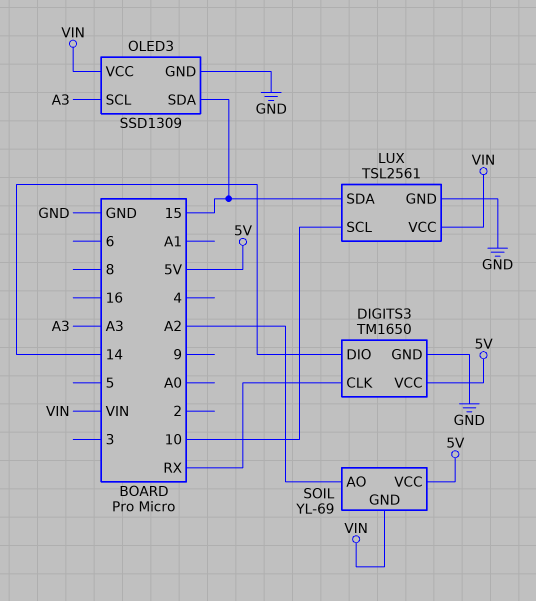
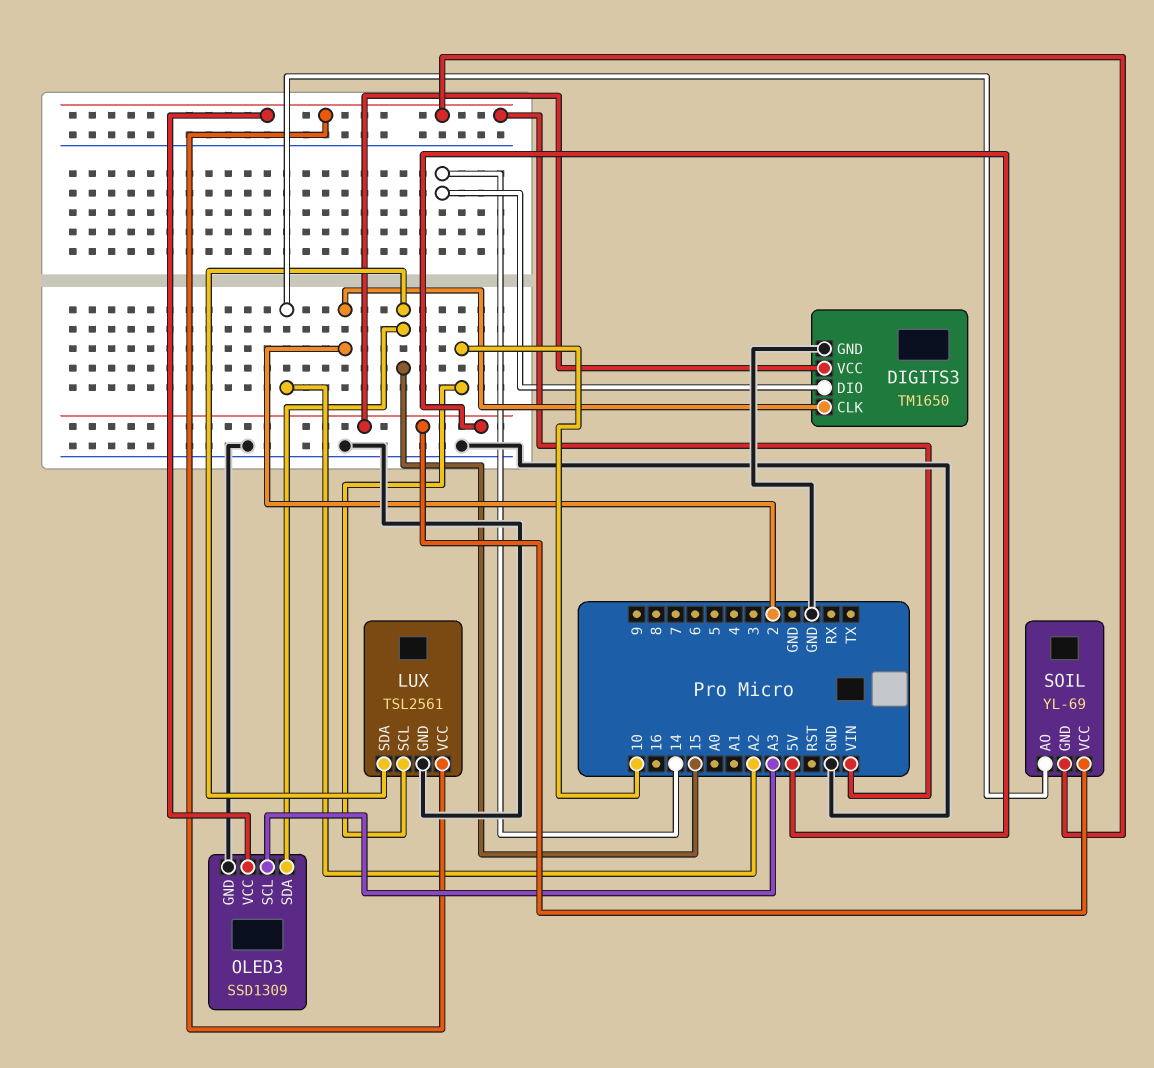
DIGITS3 pin CLK: RX -> 2

